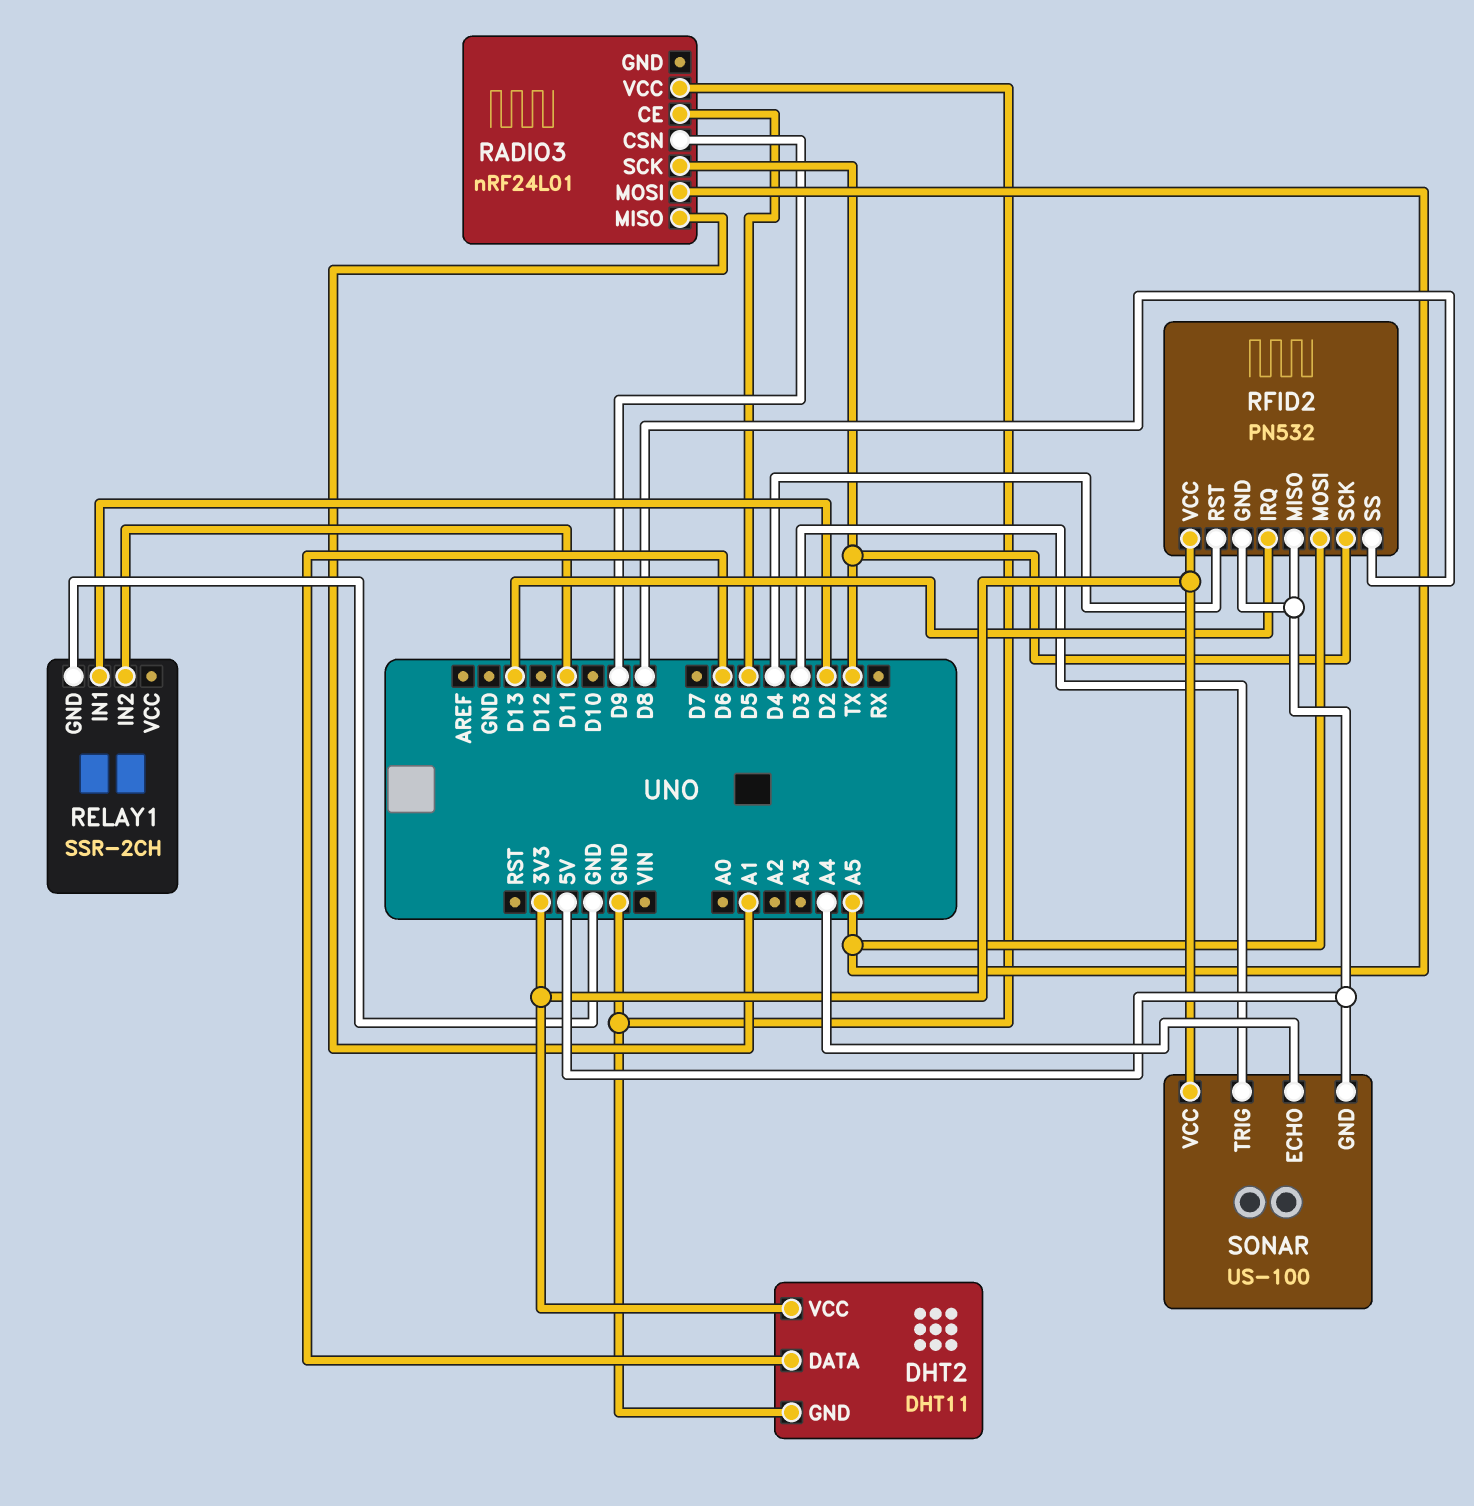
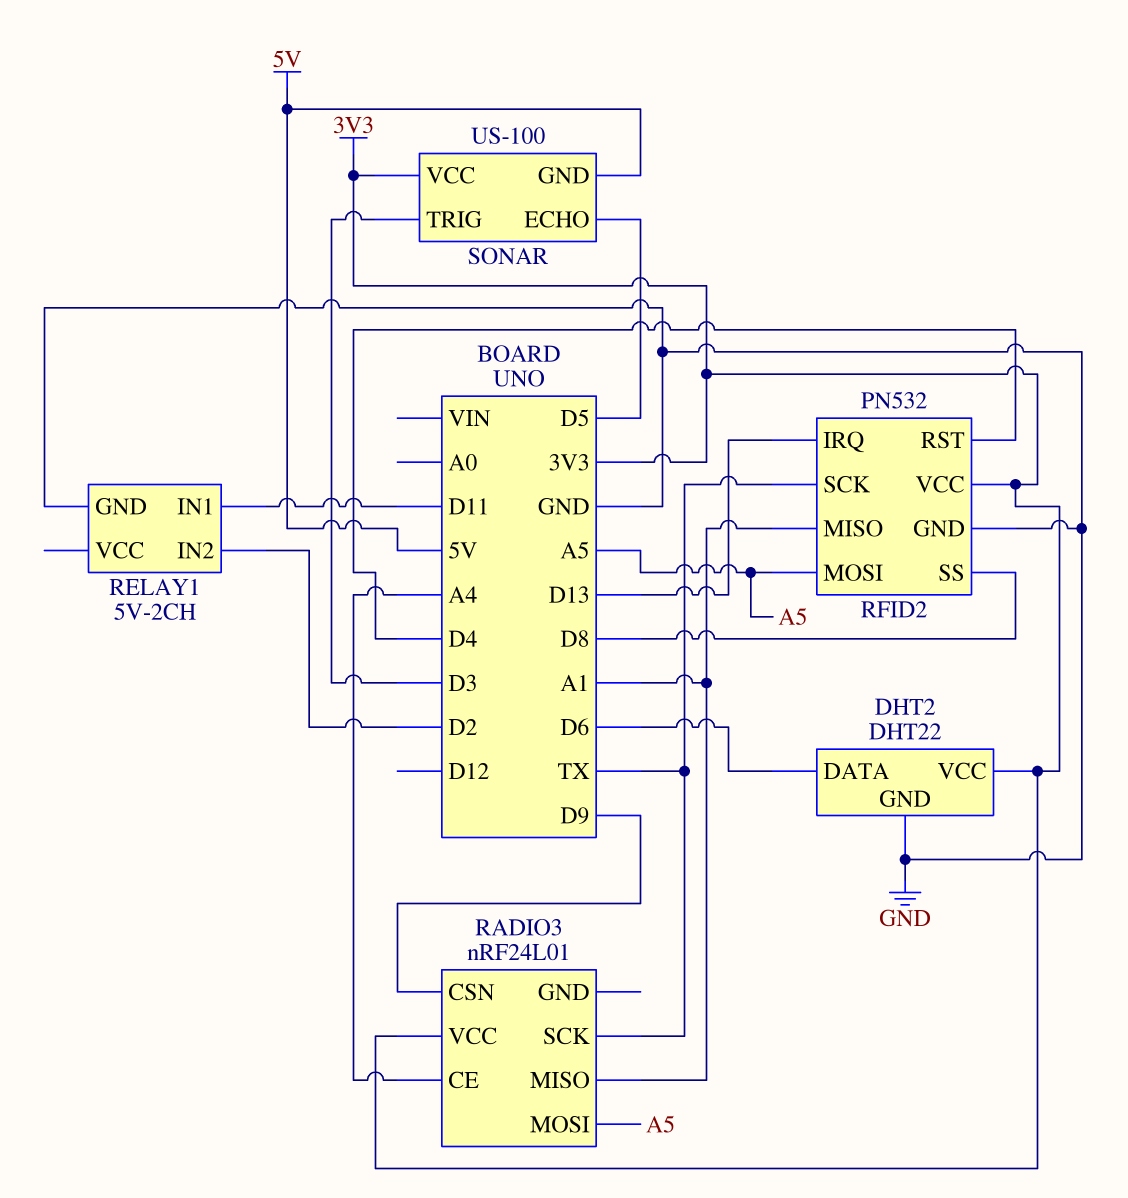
DHT2: DHT11 -> DHT22
RADIO3 pin CE: D5 -> A4
RADIO3 pin VCC: GND -> 3V3
RELAY1: SSR-2CH -> 5V-2CH
RELAY1 pin IN1: D2 -> D11
RELAY1 pin IN2: D11 -> D2
RFID2 pin GND: 5V -> GND
RFID2 pin MISO: 5V -> A1
SONAR pin ECHO: A4 -> D5

